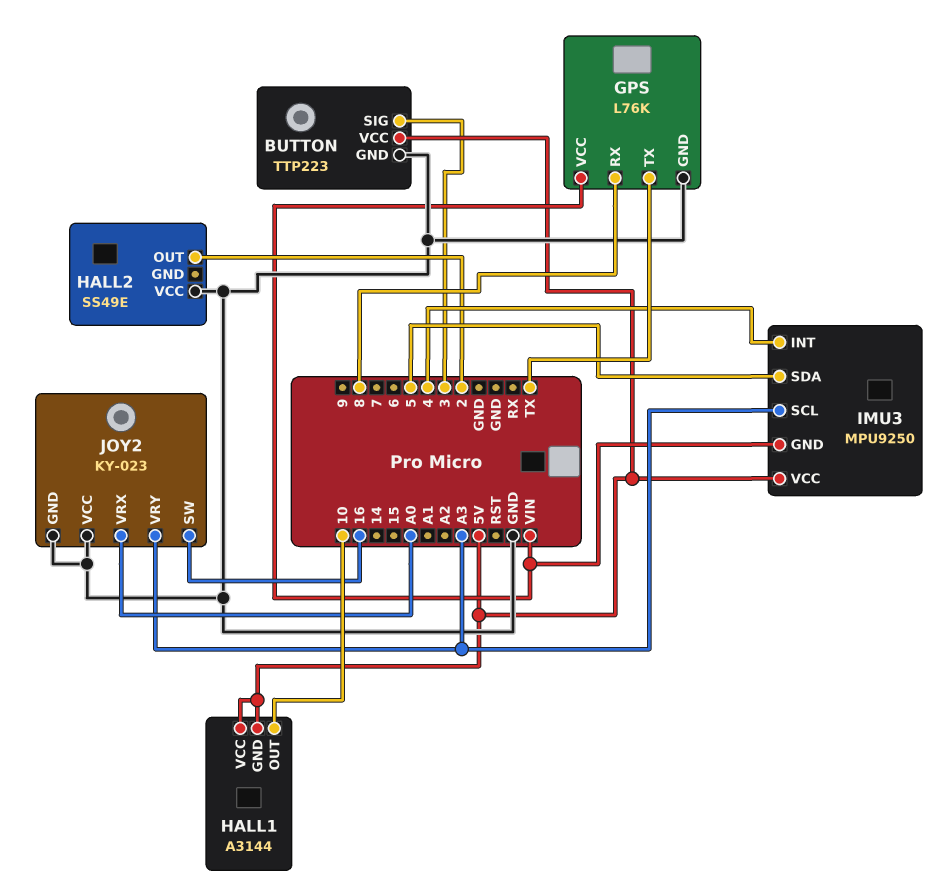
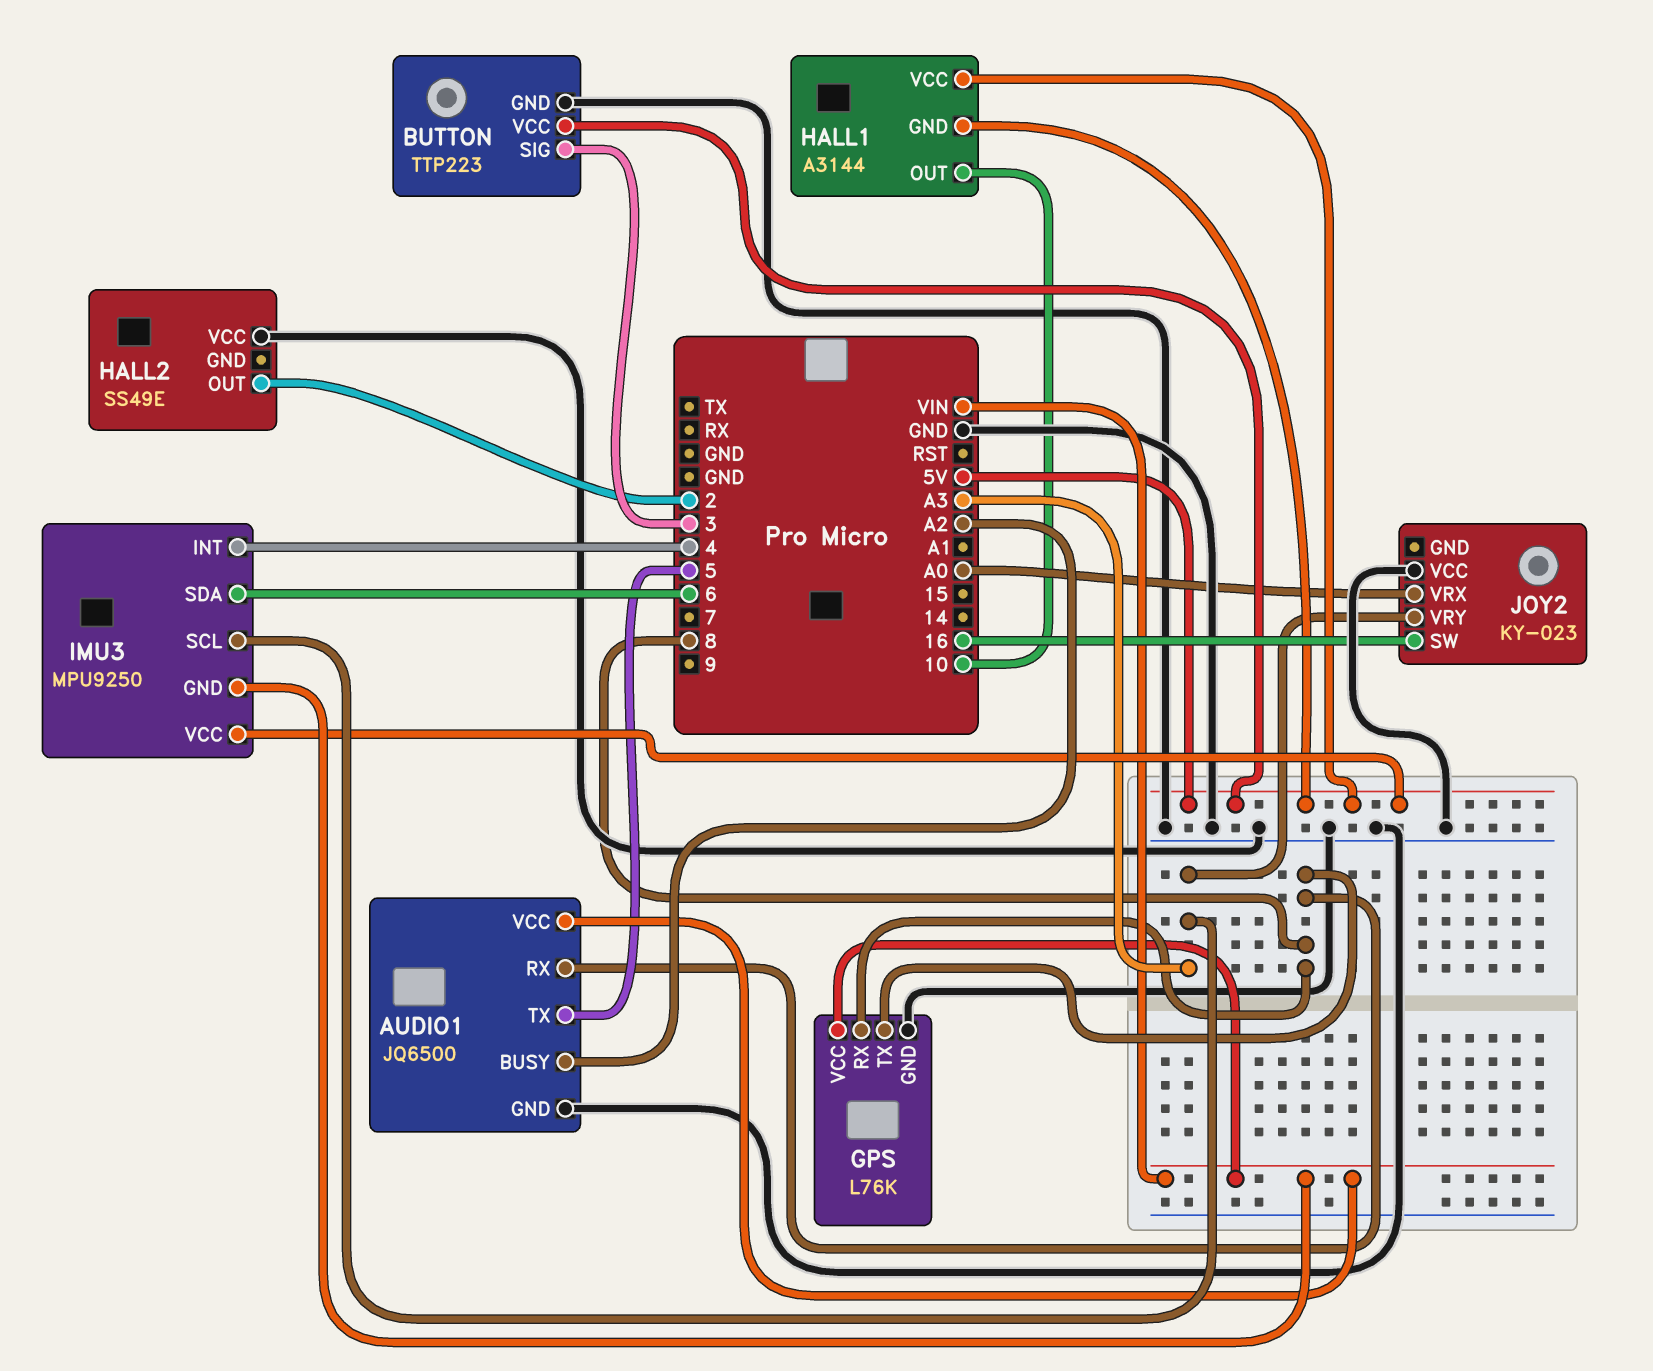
AUDIO1: none -> JQ6500
AUDIO1 pin BUSY: none -> A2
AUDIO1 pin GND: none -> GND
AUDIO1 pin RX: none -> 8
AUDIO1 pin TX: none -> 5
AUDIO1 pin VCC: none -> VIN
GPS pin TX: TX -> 8
IMU3 pin SDA: 5 -> 6
JOY2 pin GND: GND -> none

